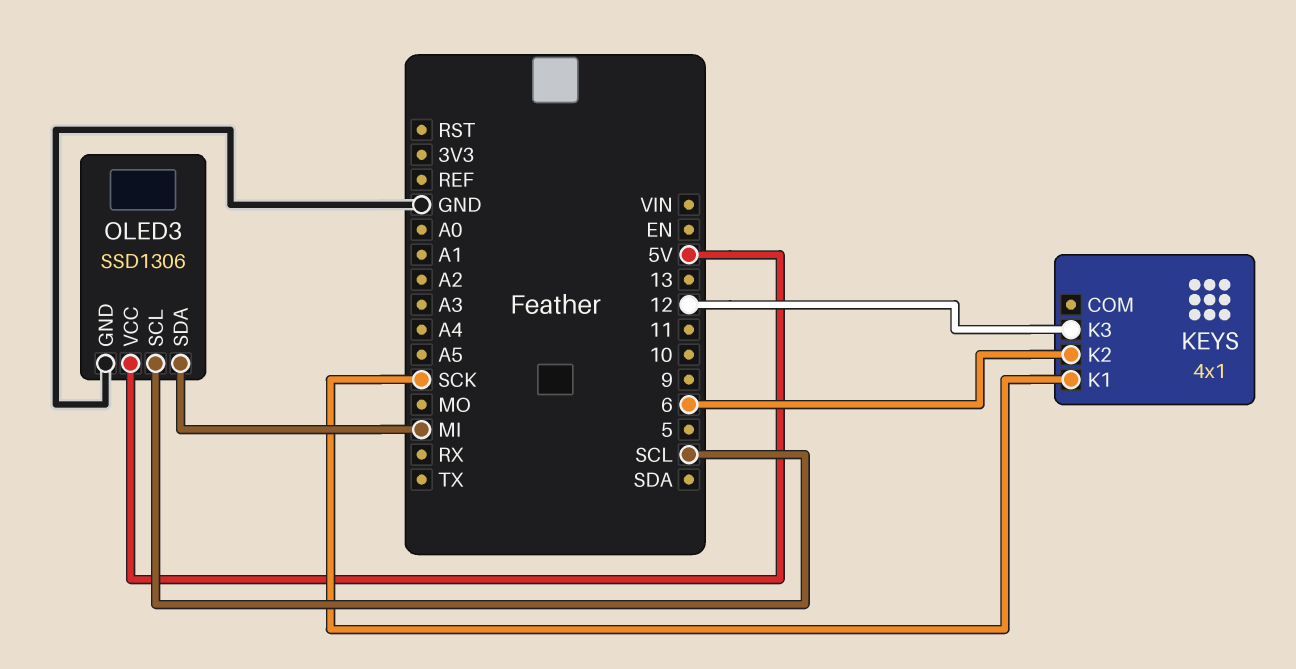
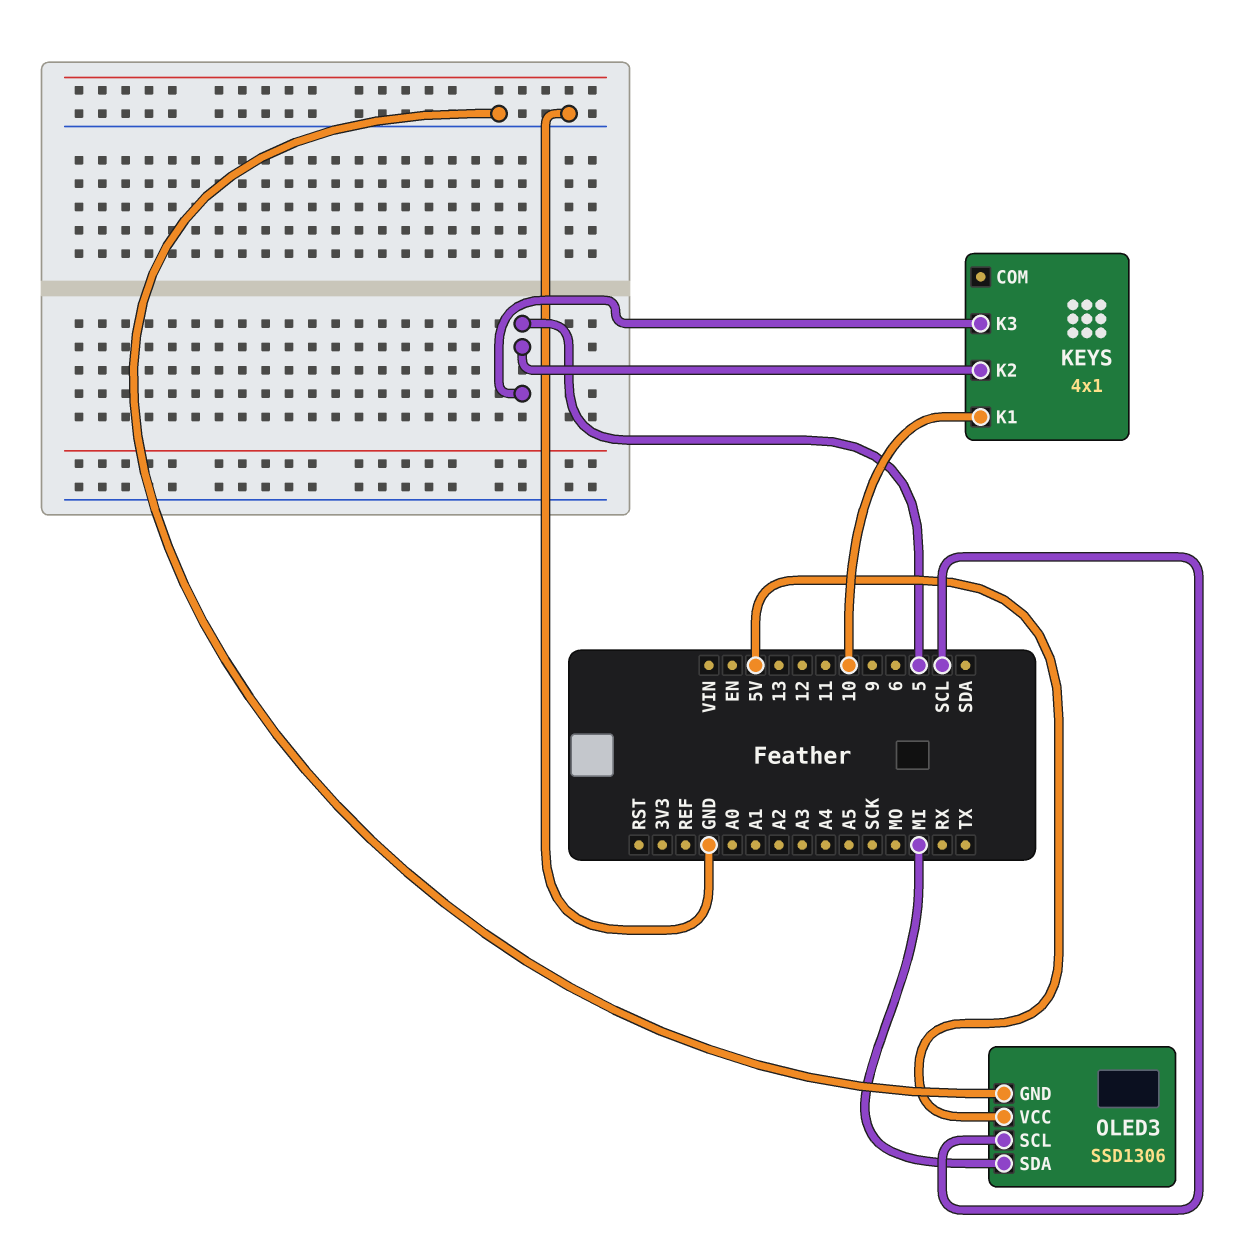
KEYS pin K1: SCK -> 10
KEYS pin K2: 6 -> 5
KEYS pin K3: 12 -> 5

